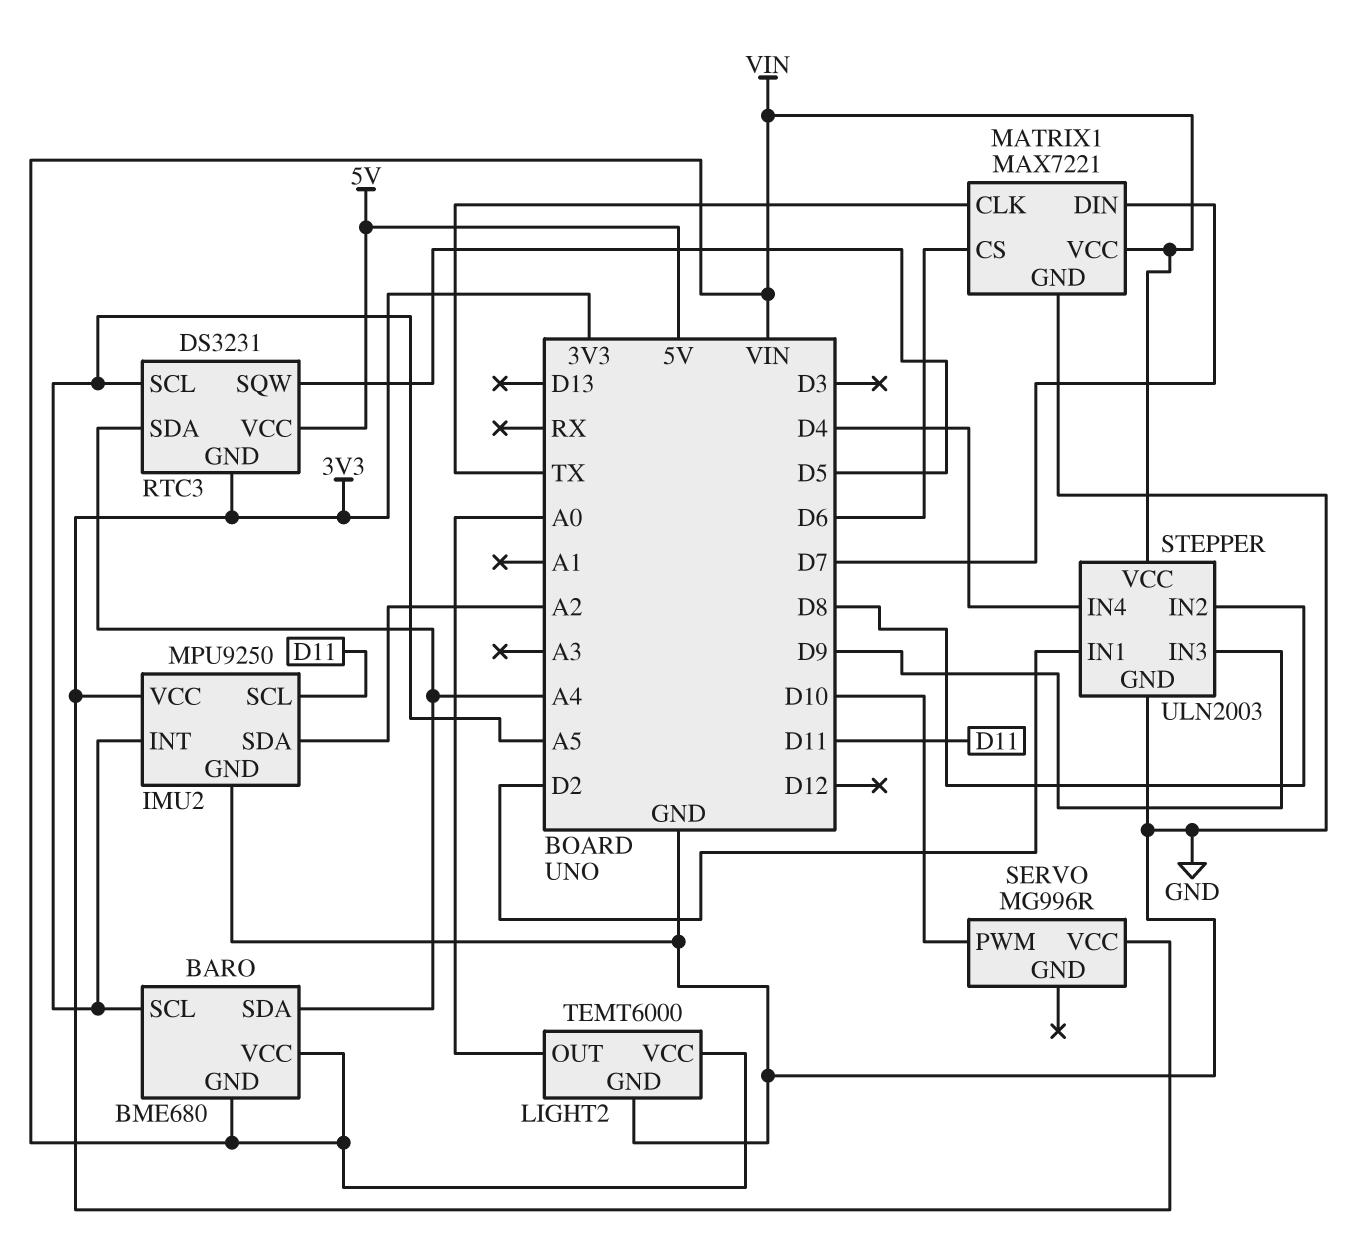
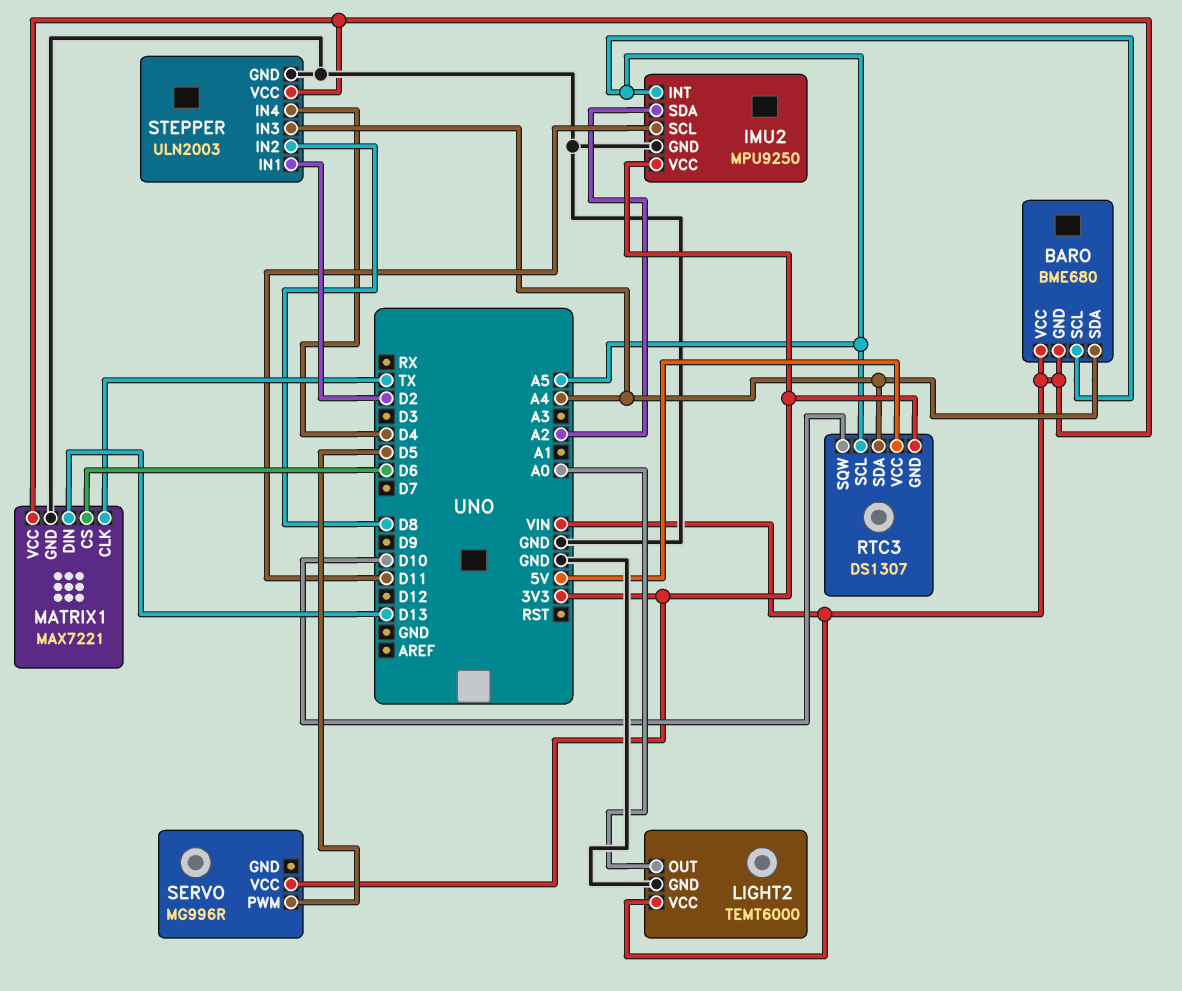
MATRIX1 pin DIN: D7 -> D13
RTC3: DS3231 -> DS1307
RTC3 pin SQW: D5 -> D10
SERVO pin PWM: D10 -> D5
STEPPER pin IN3: D9 -> A4

